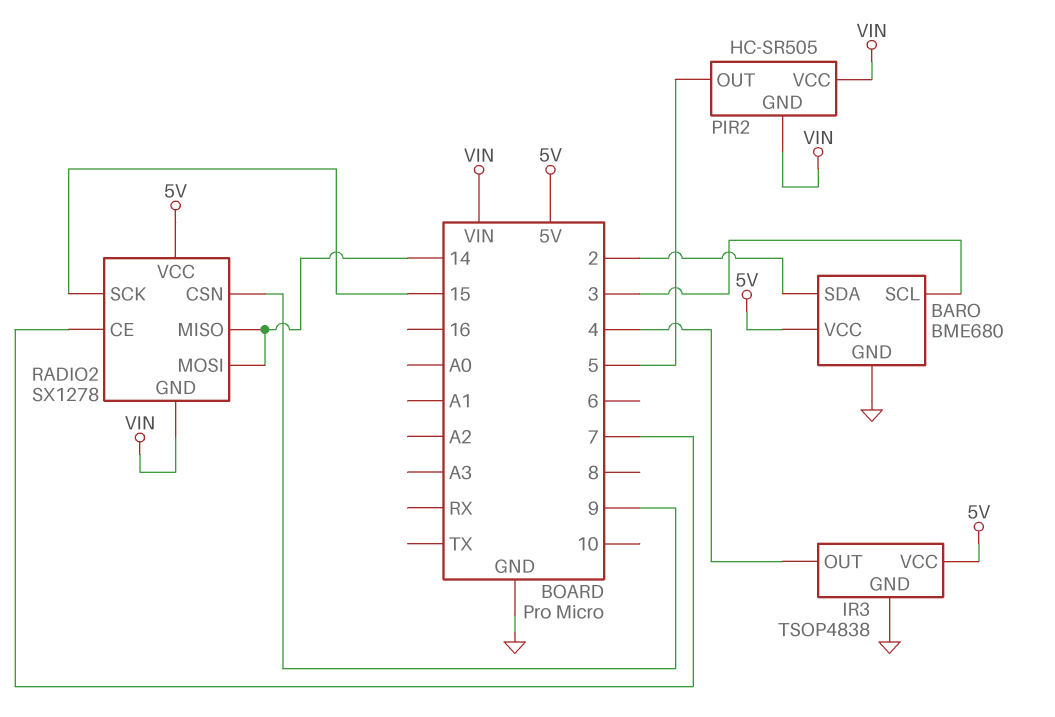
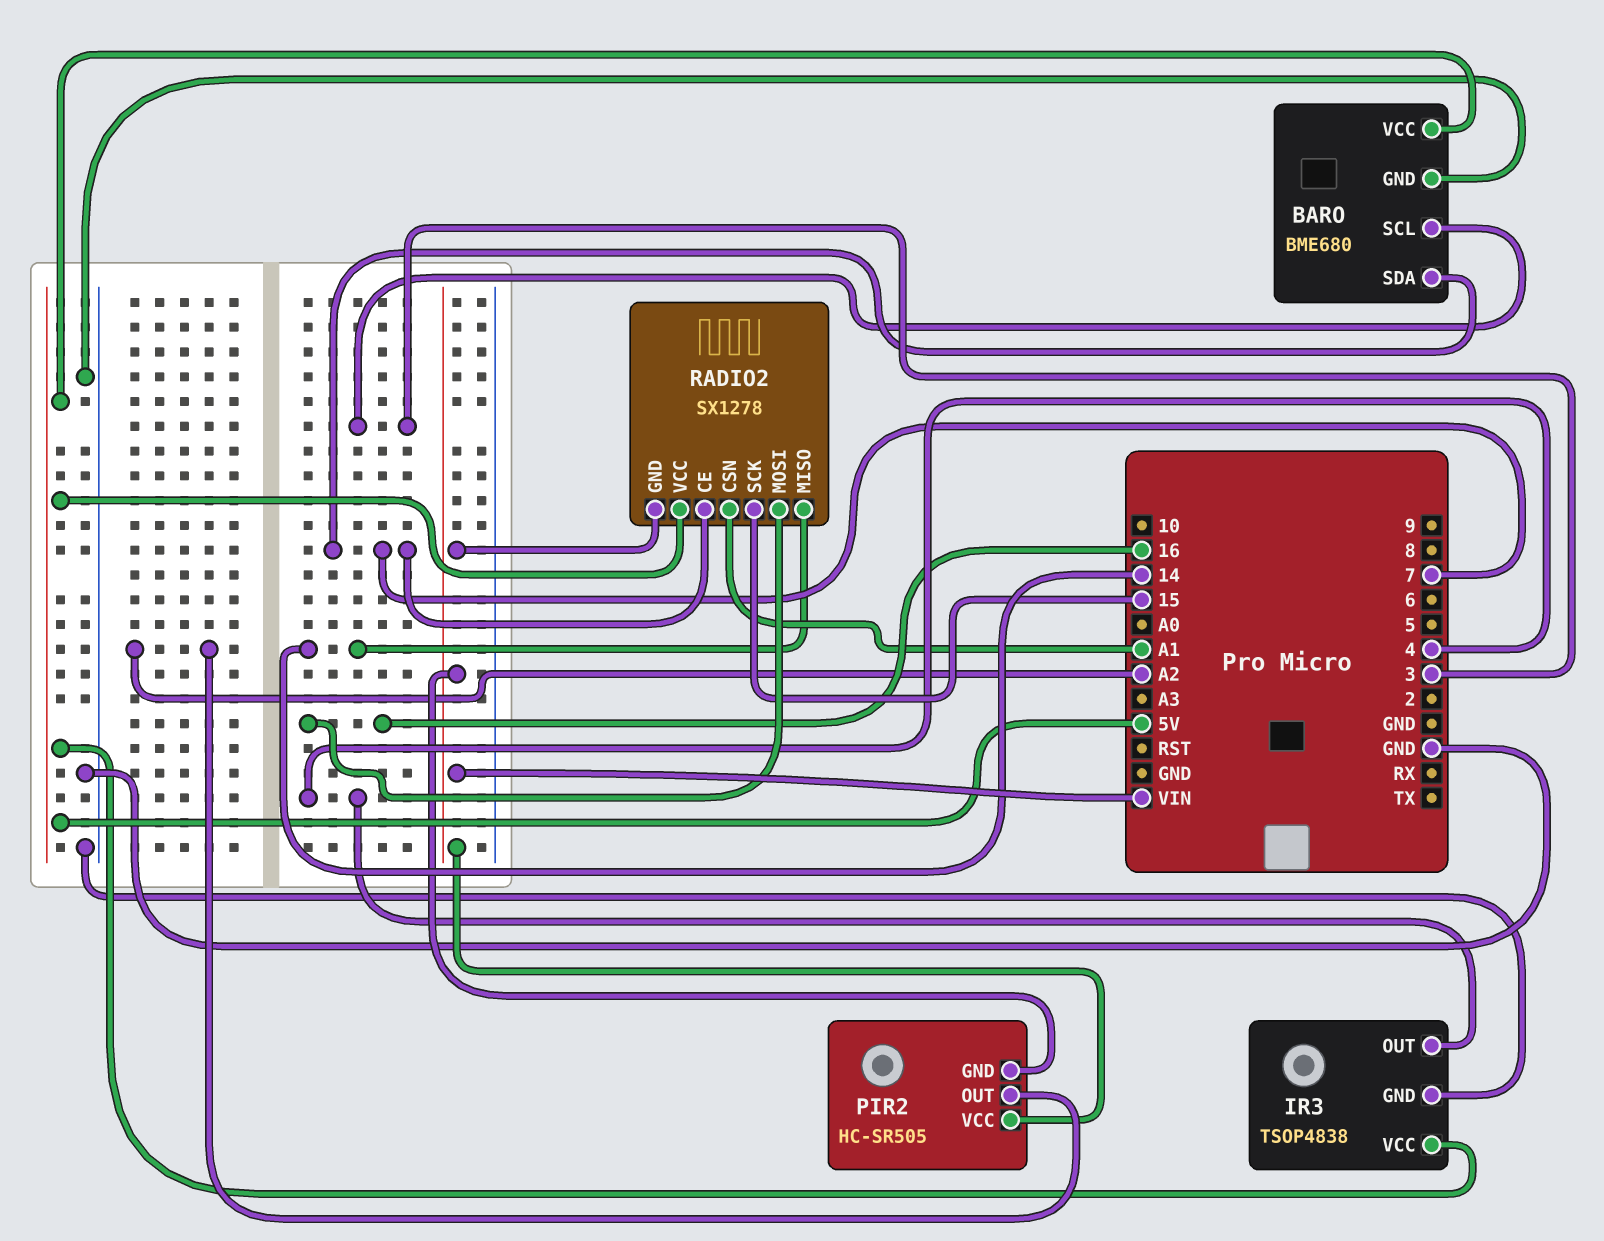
BARO pin SDA: 2 -> 7
PIR2 pin OUT: 5 -> A2
RADIO2 pin CSN: 9 -> A1
RADIO2 pin MOSI: 14 -> 16

